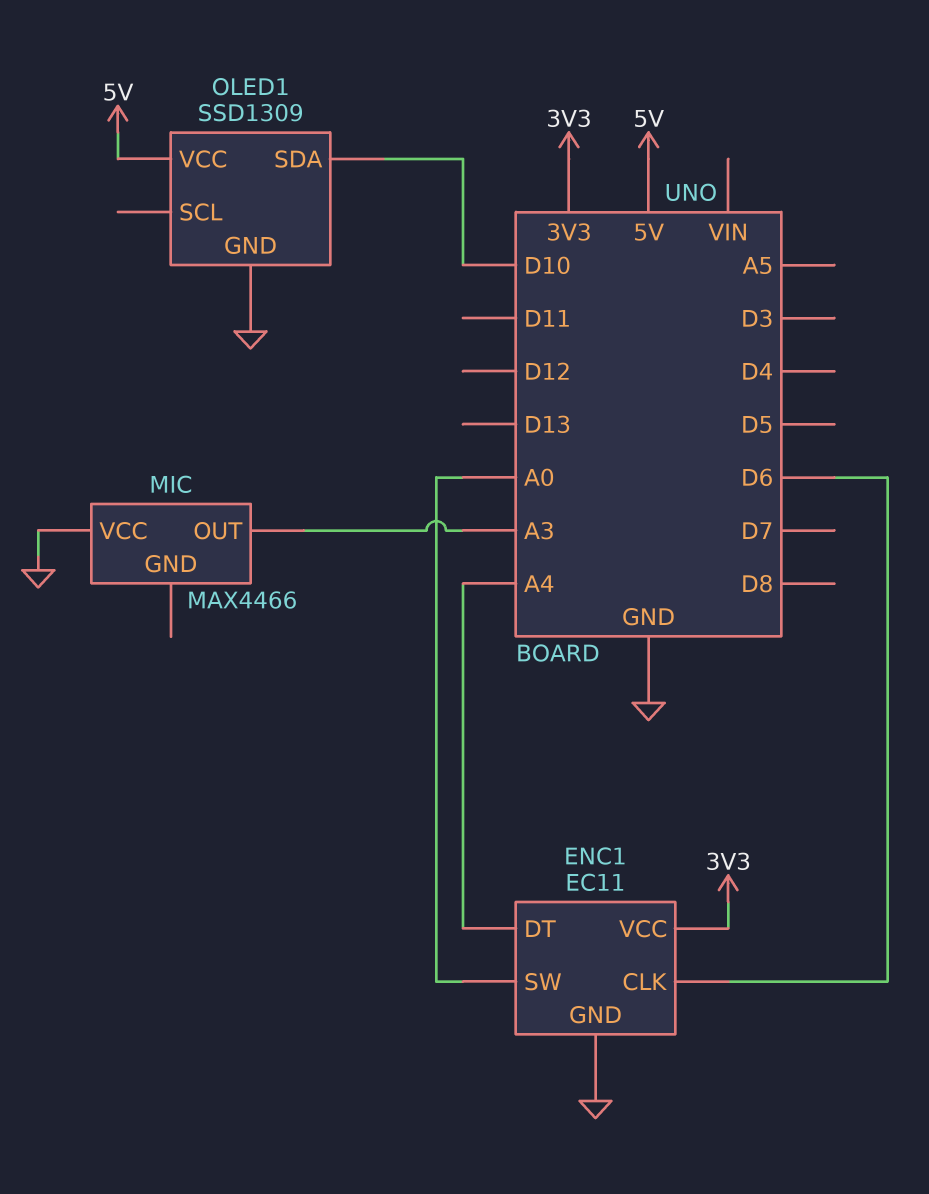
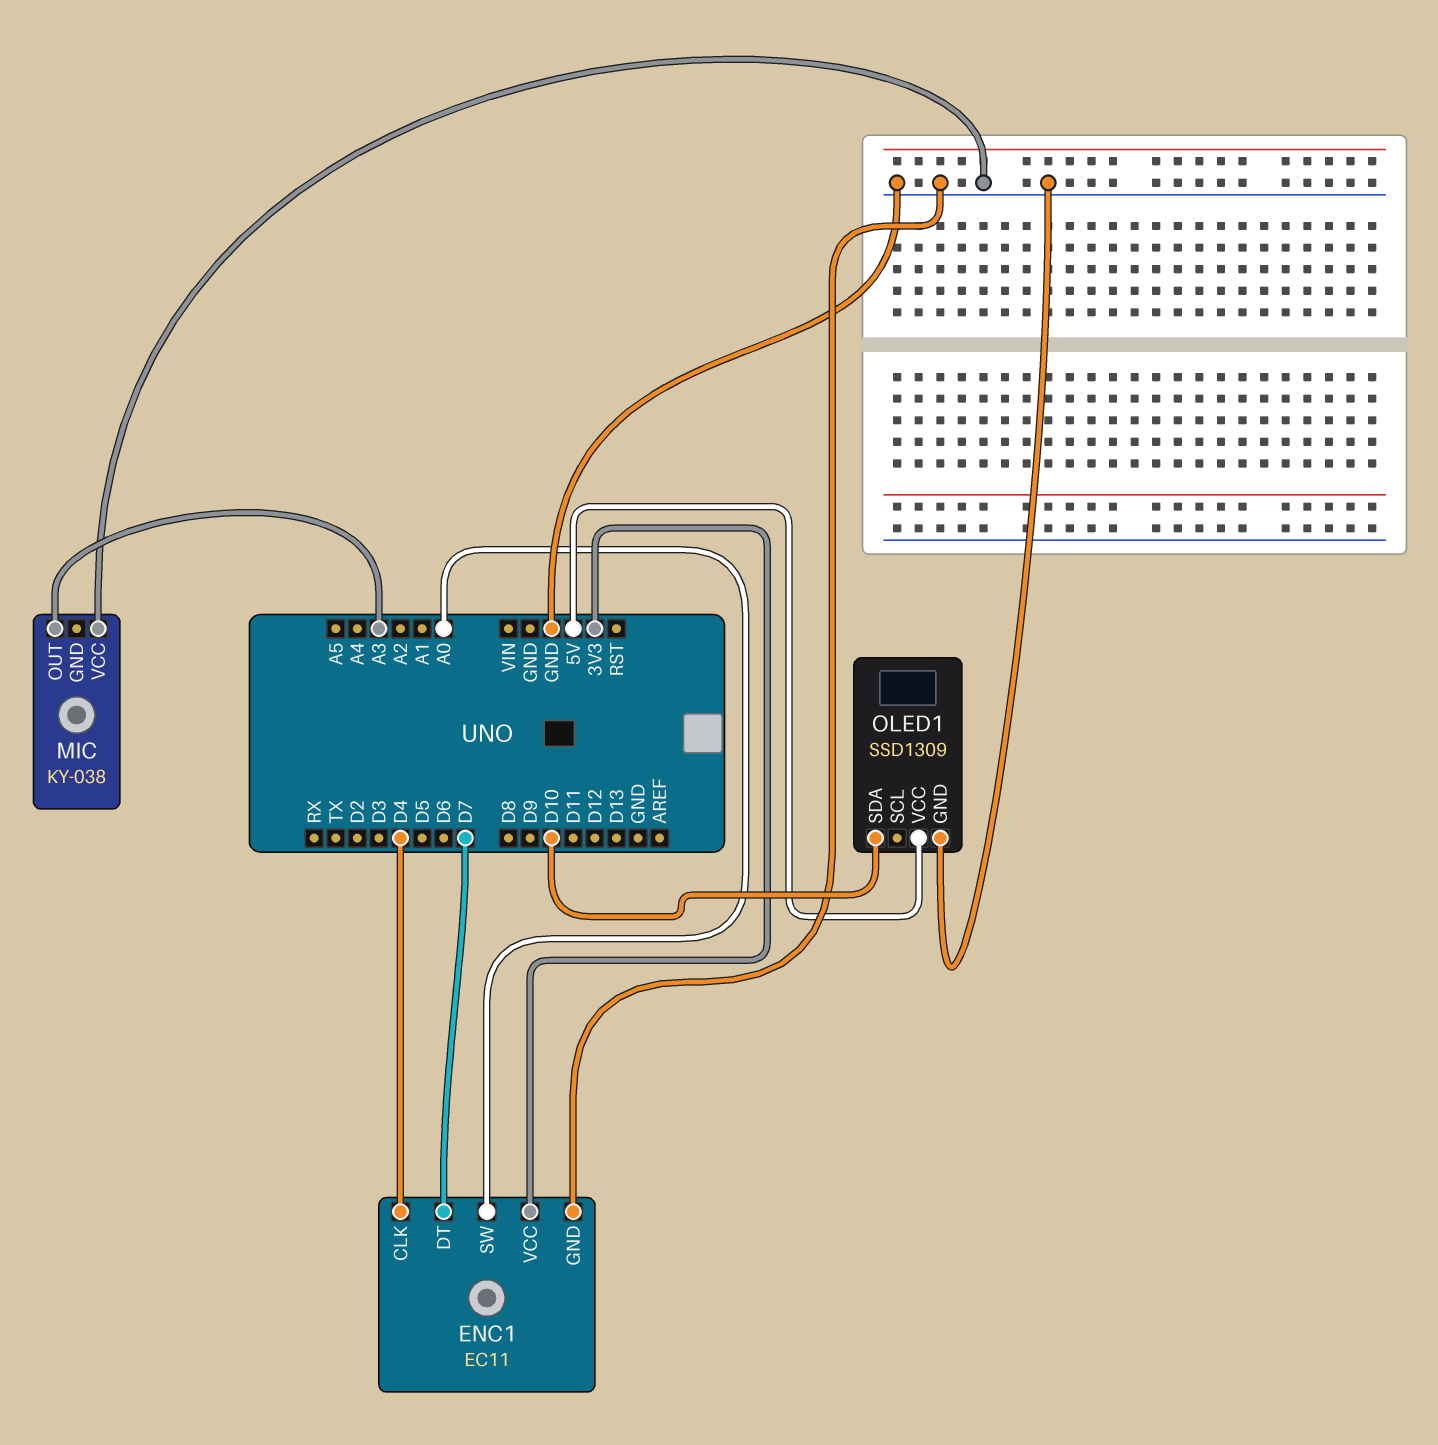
ENC1 pin CLK: D6 -> D4
ENC1 pin DT: A4 -> D7
MIC: MAX4466 -> KY-038

